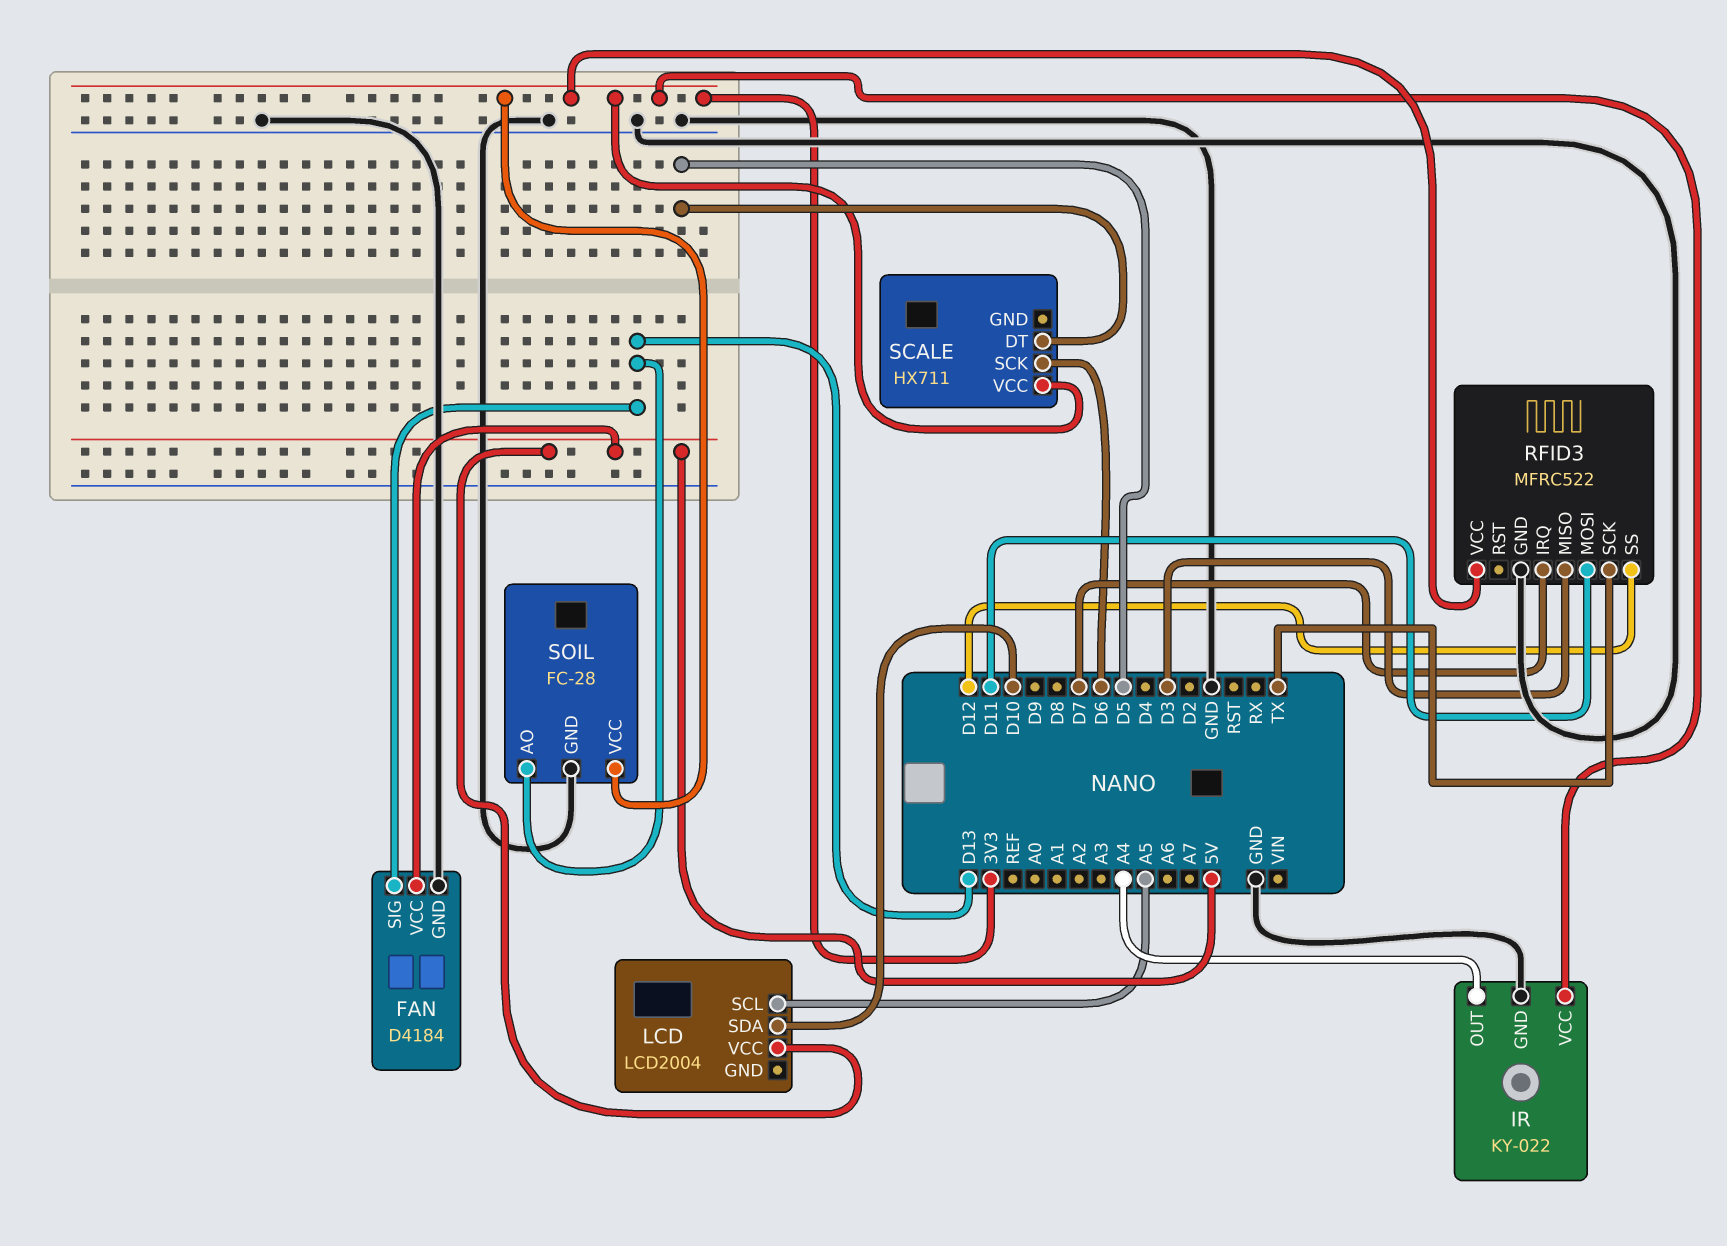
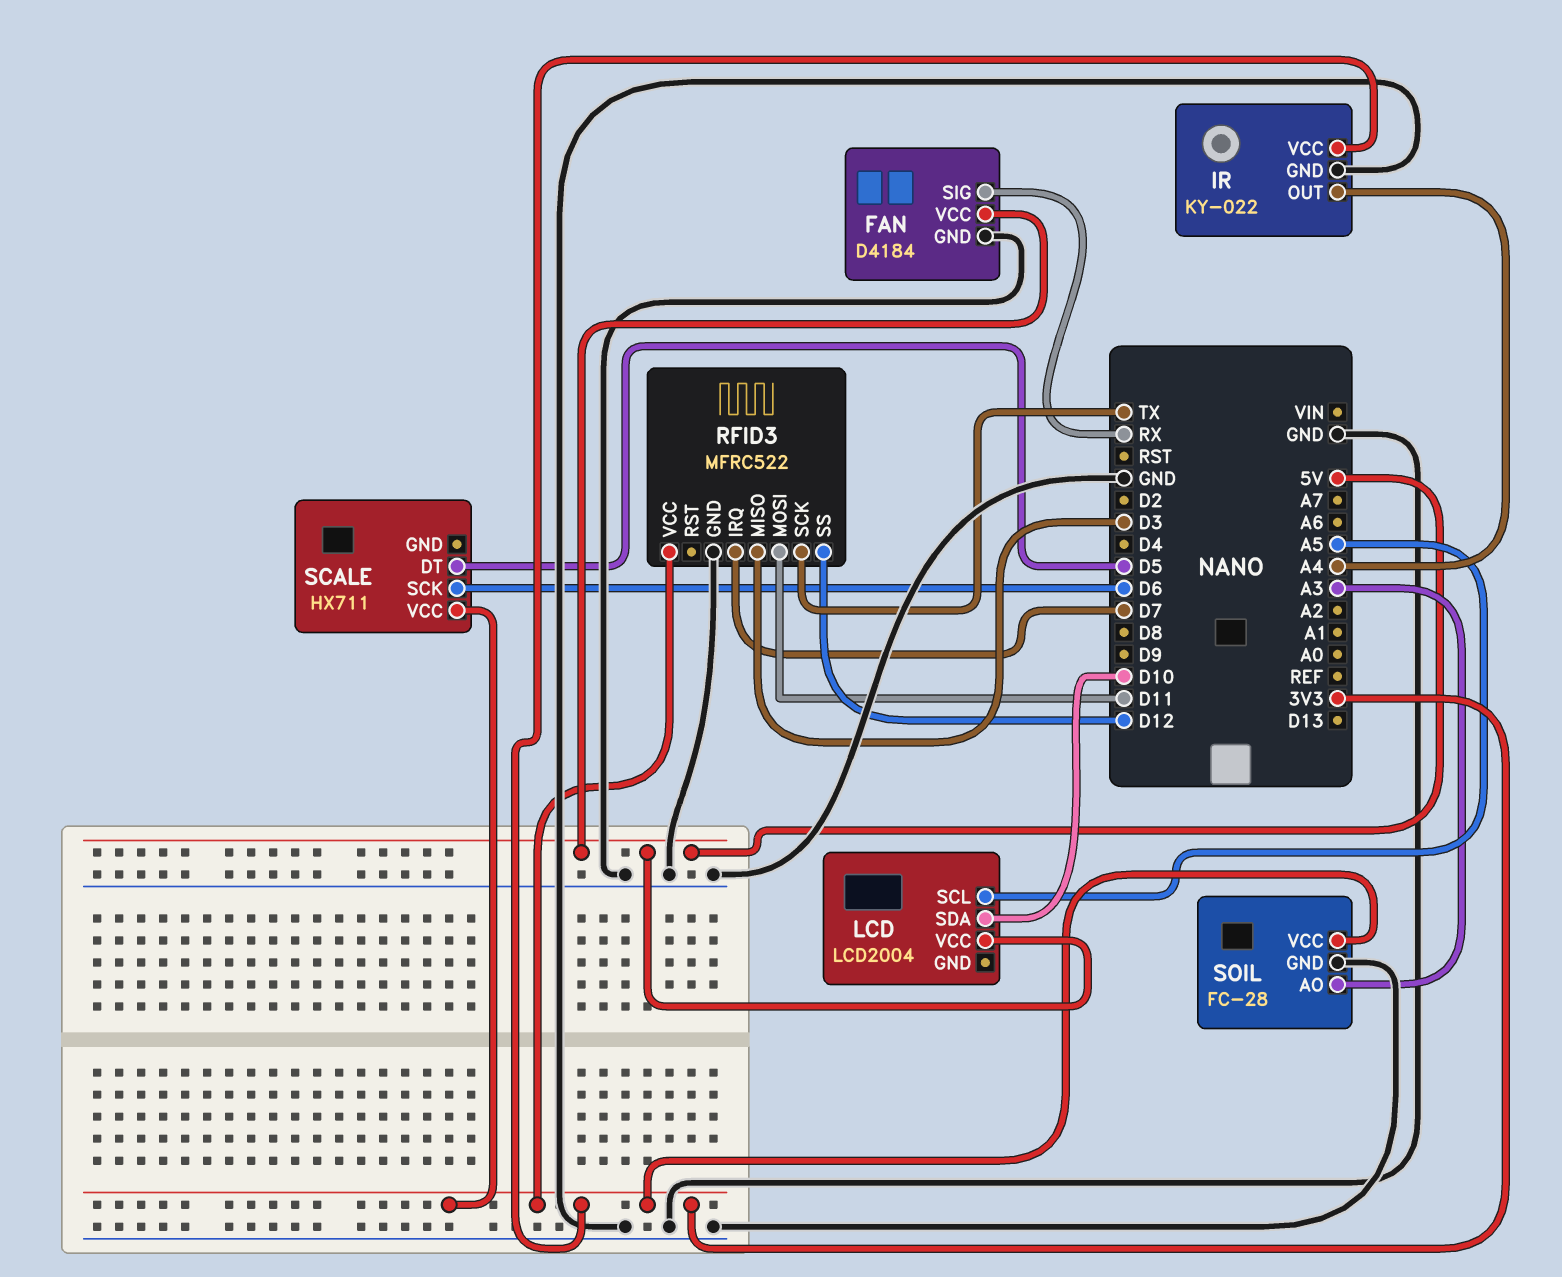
FAN pin SIG: D13 -> RX
SOIL pin AO: D13 -> A3

